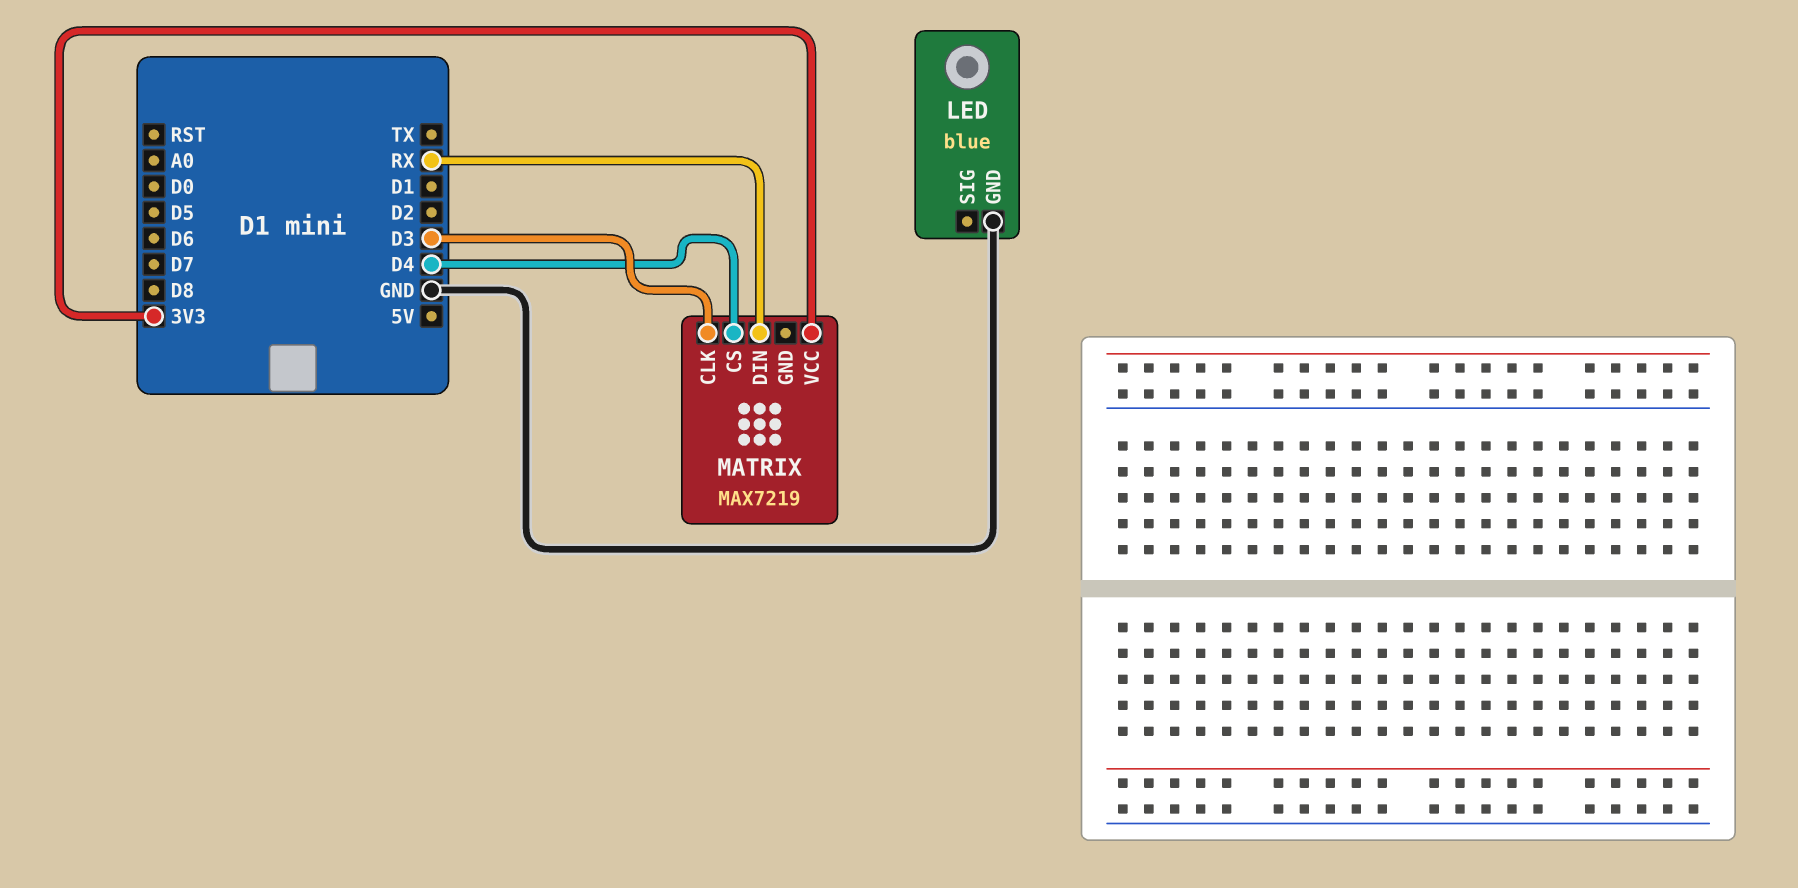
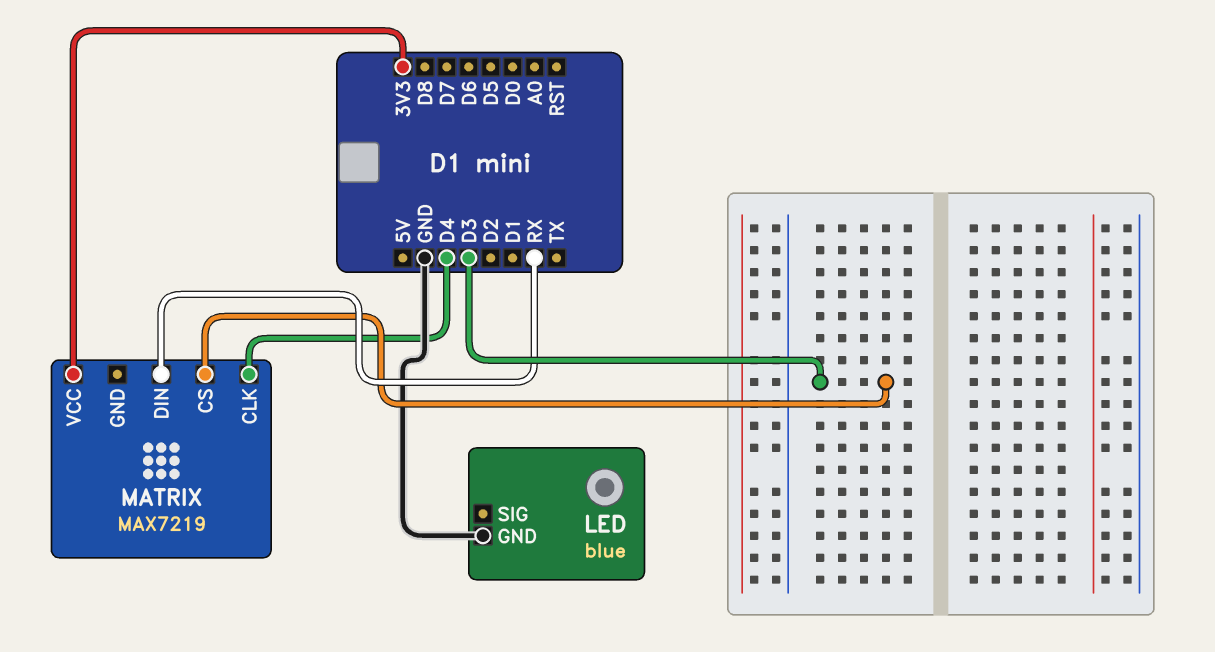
MATRIX pin CLK: D3 -> D4
MATRIX pin CS: D4 -> D3

